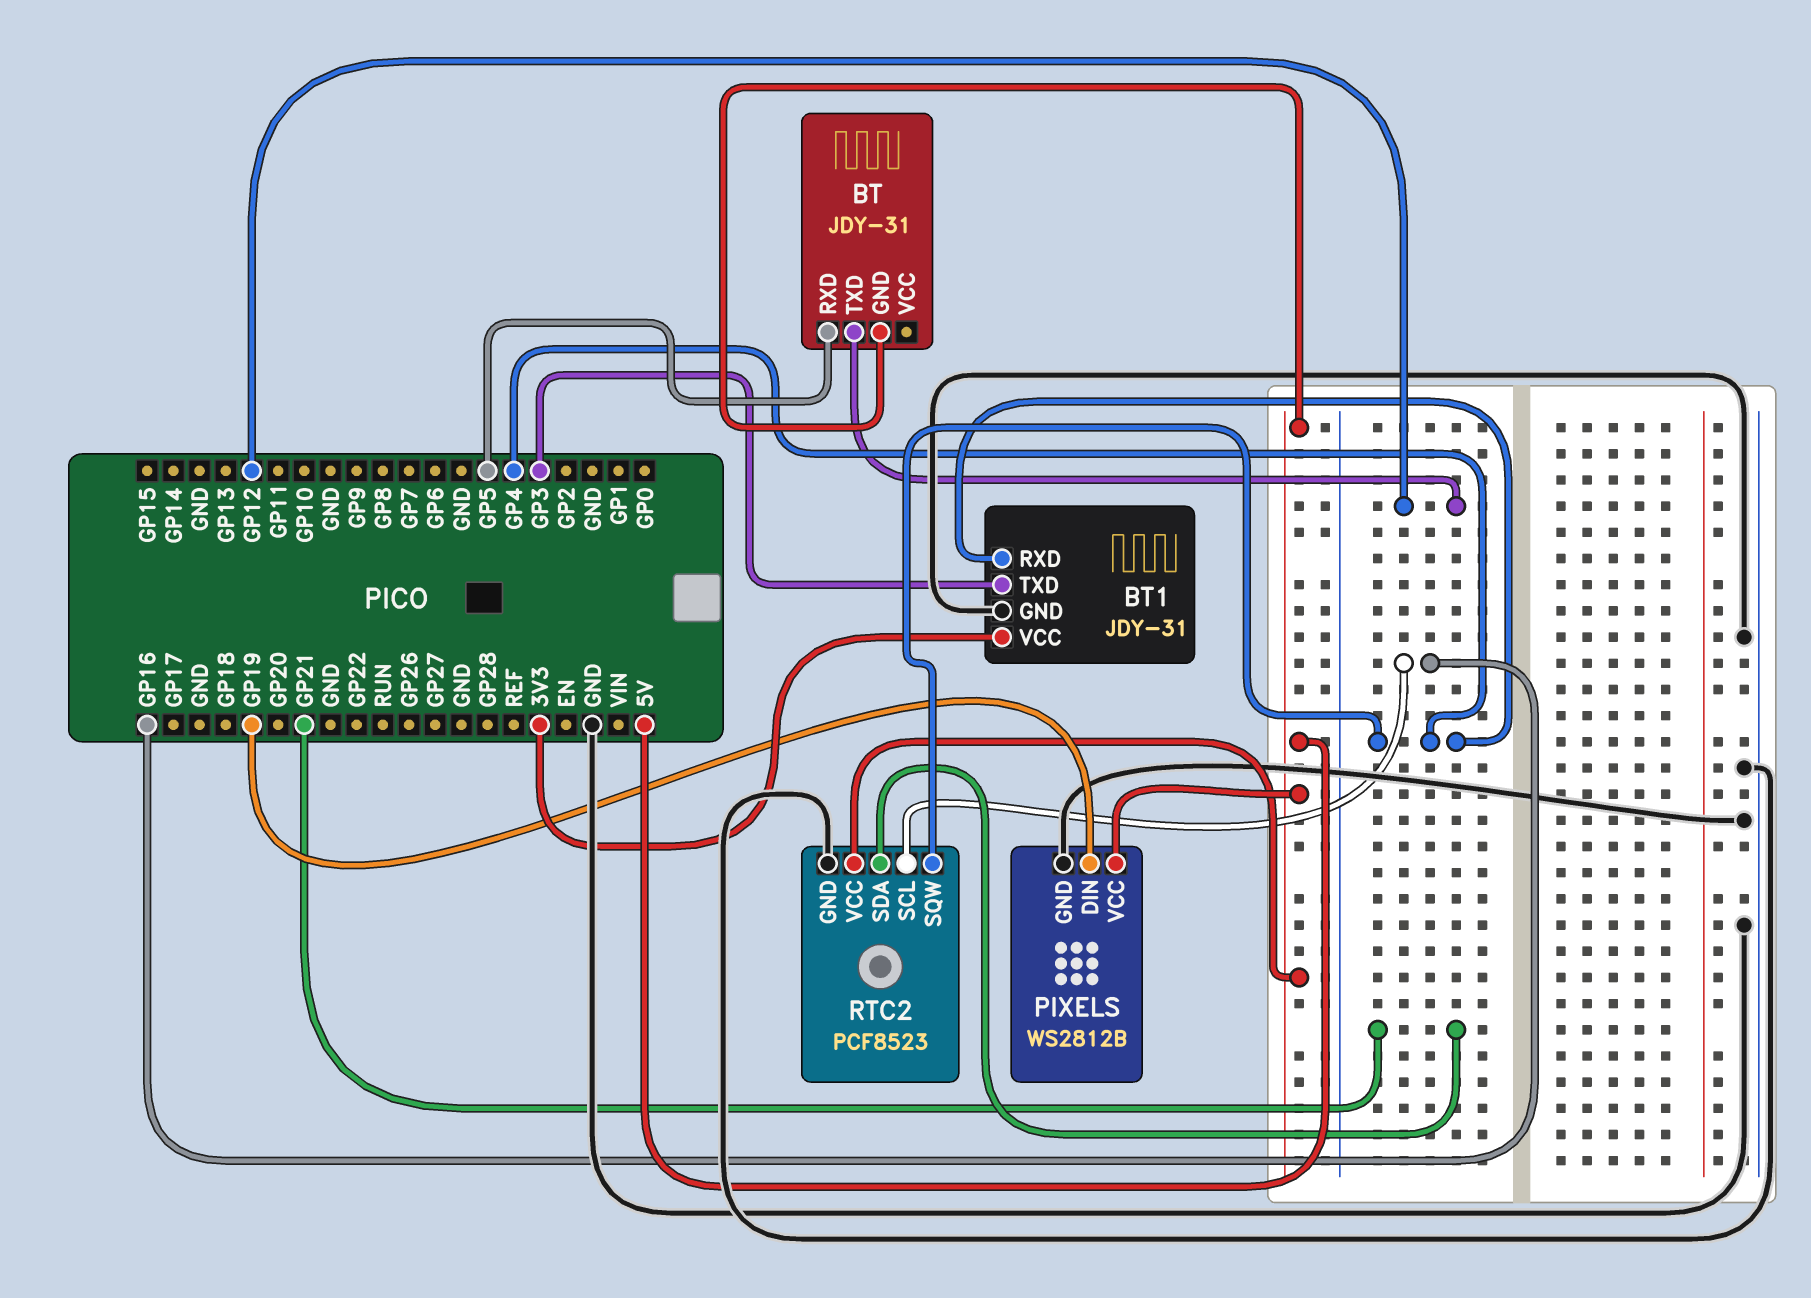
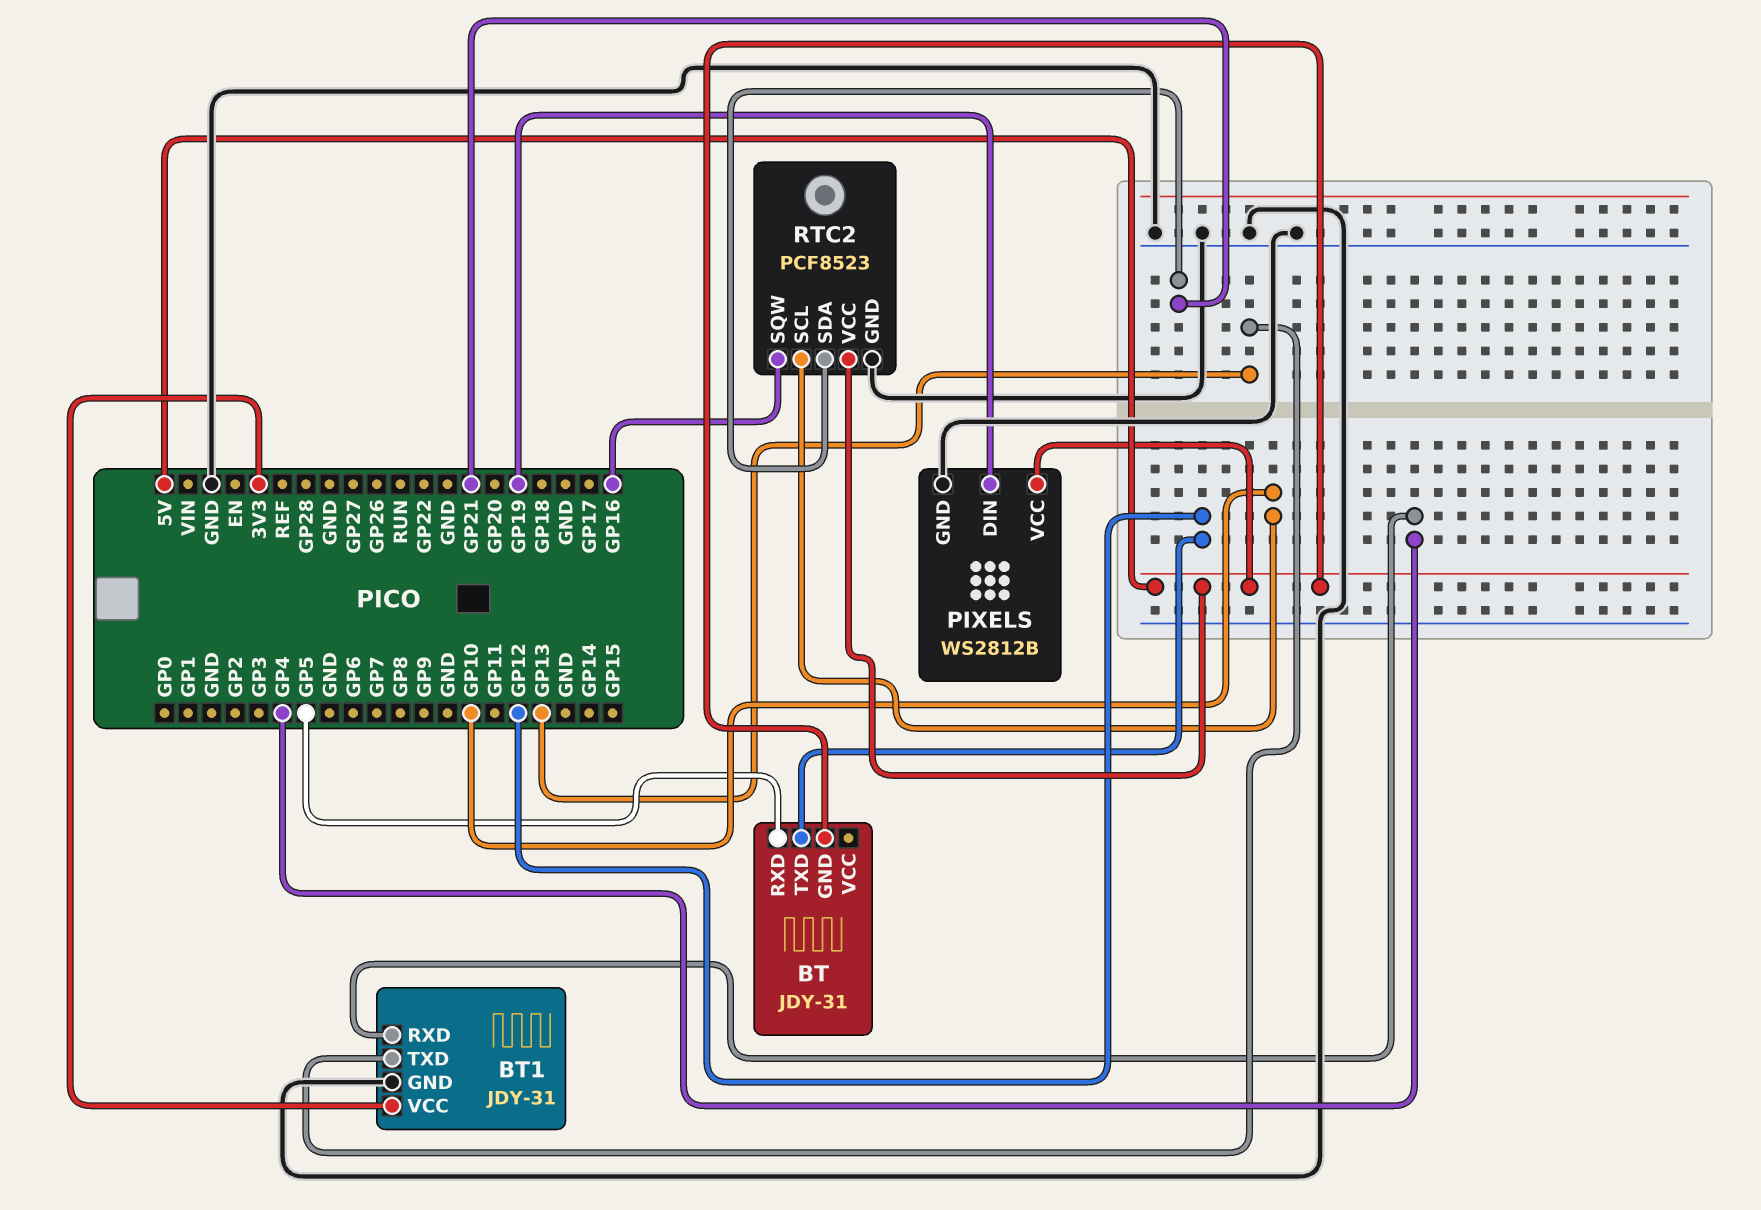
BT1 pin TXD: GP3 -> GP13
RTC2 pin SCL: GP16 -> GP10
RTC2 pin SQW: GP4 -> GP16

